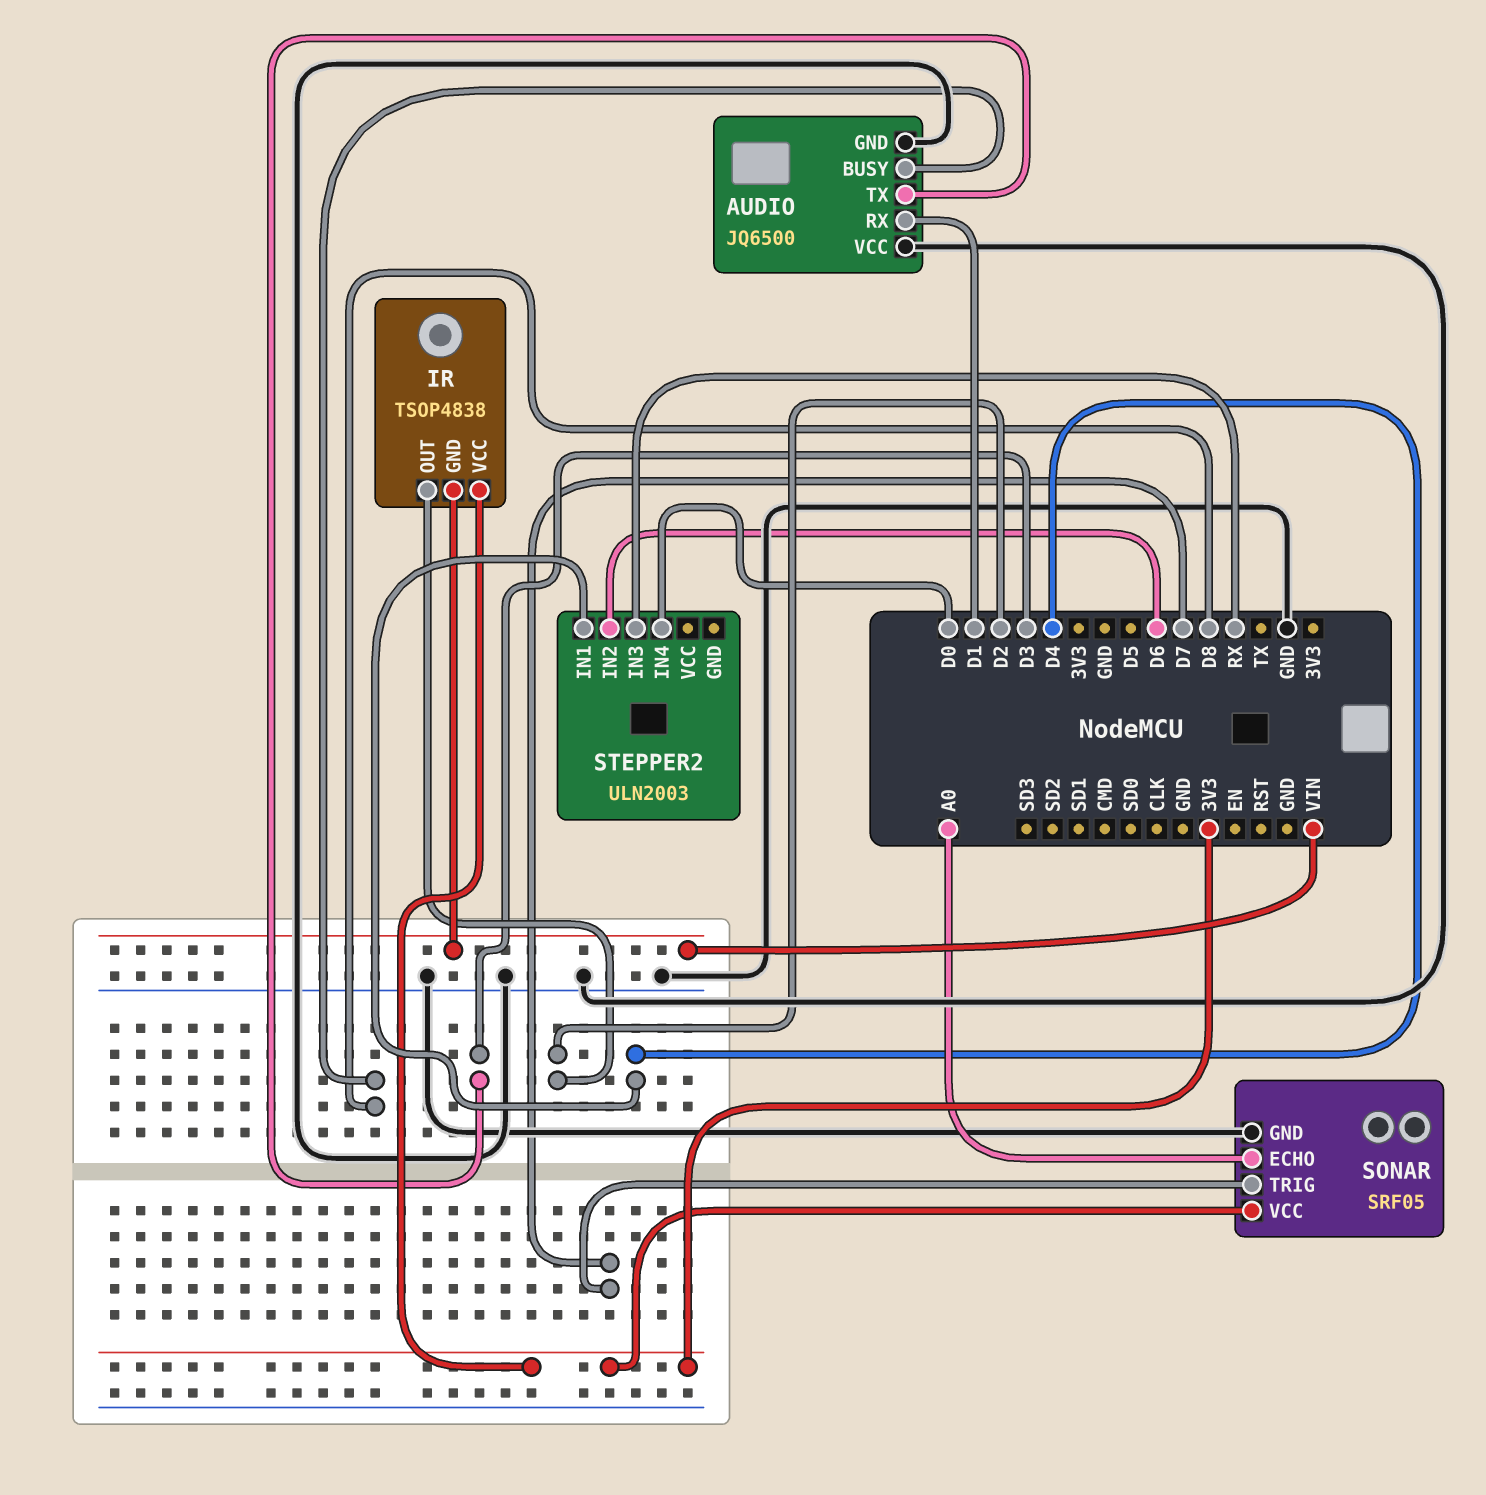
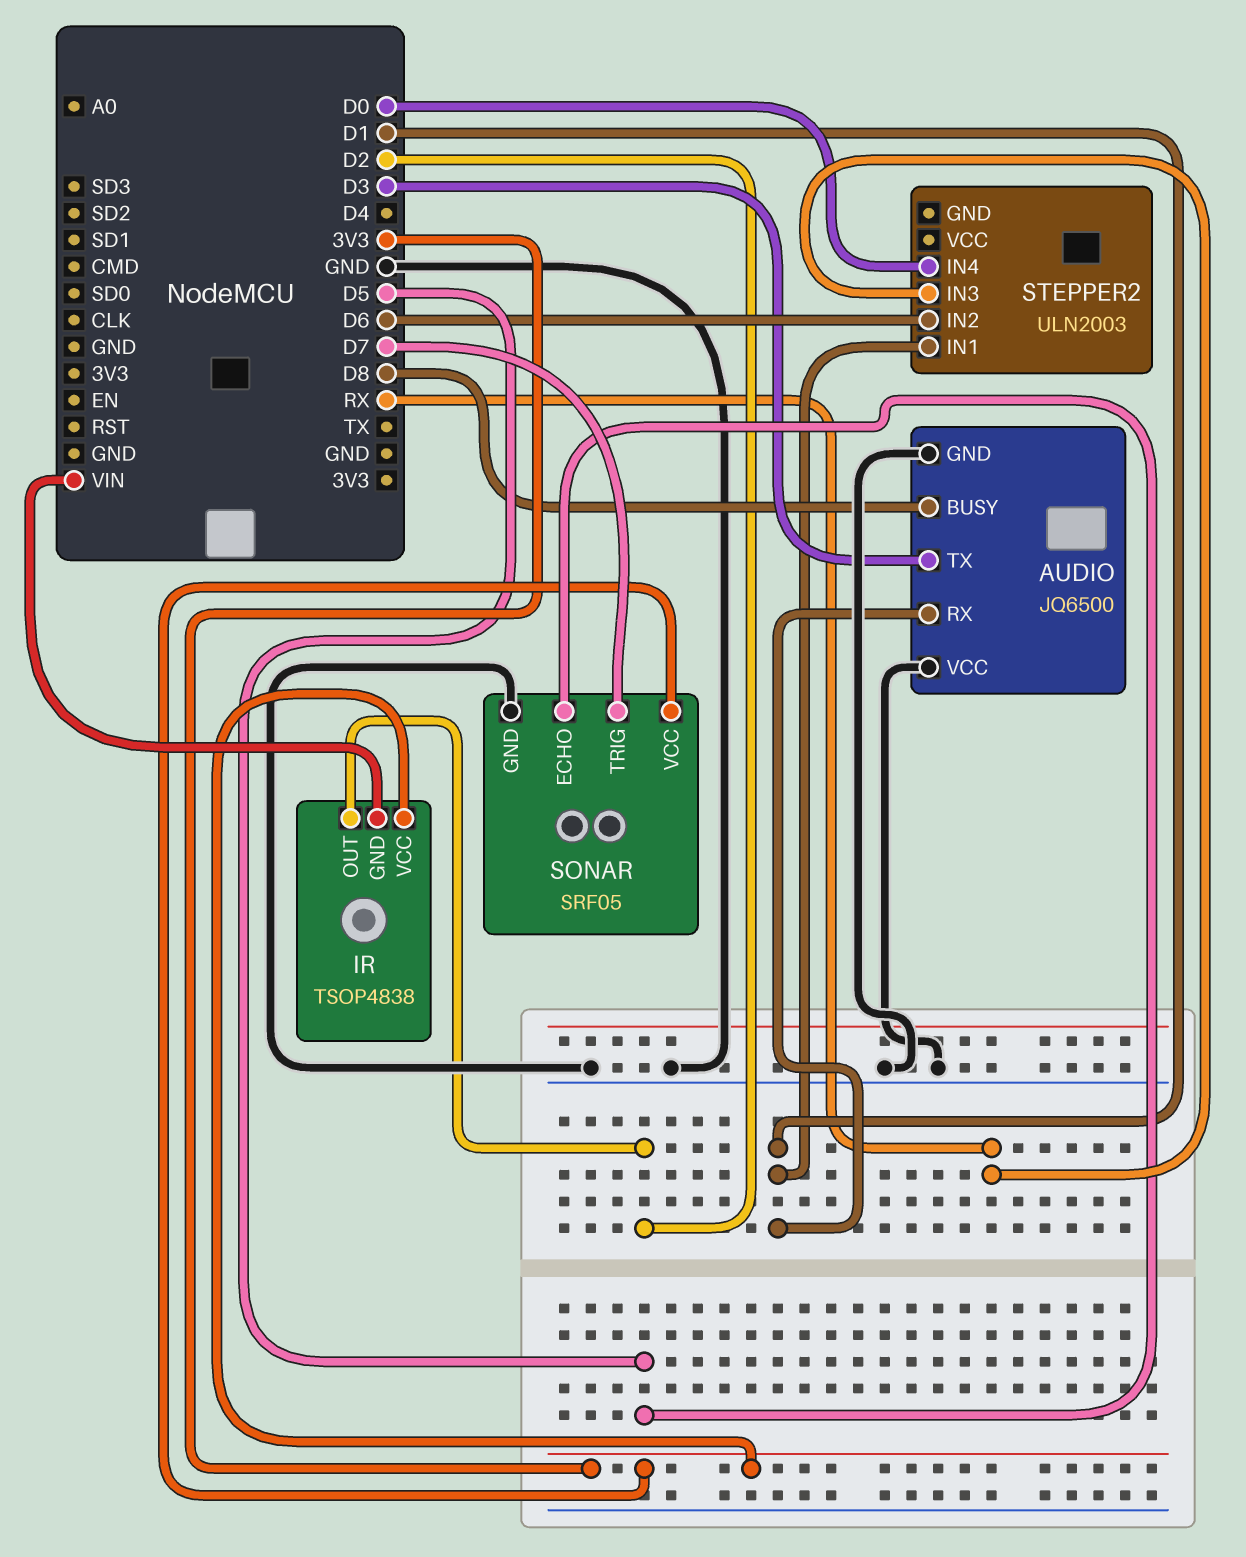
SONAR pin ECHO: A0 -> D5
STEPPER2 pin IN1: D4 -> D1

